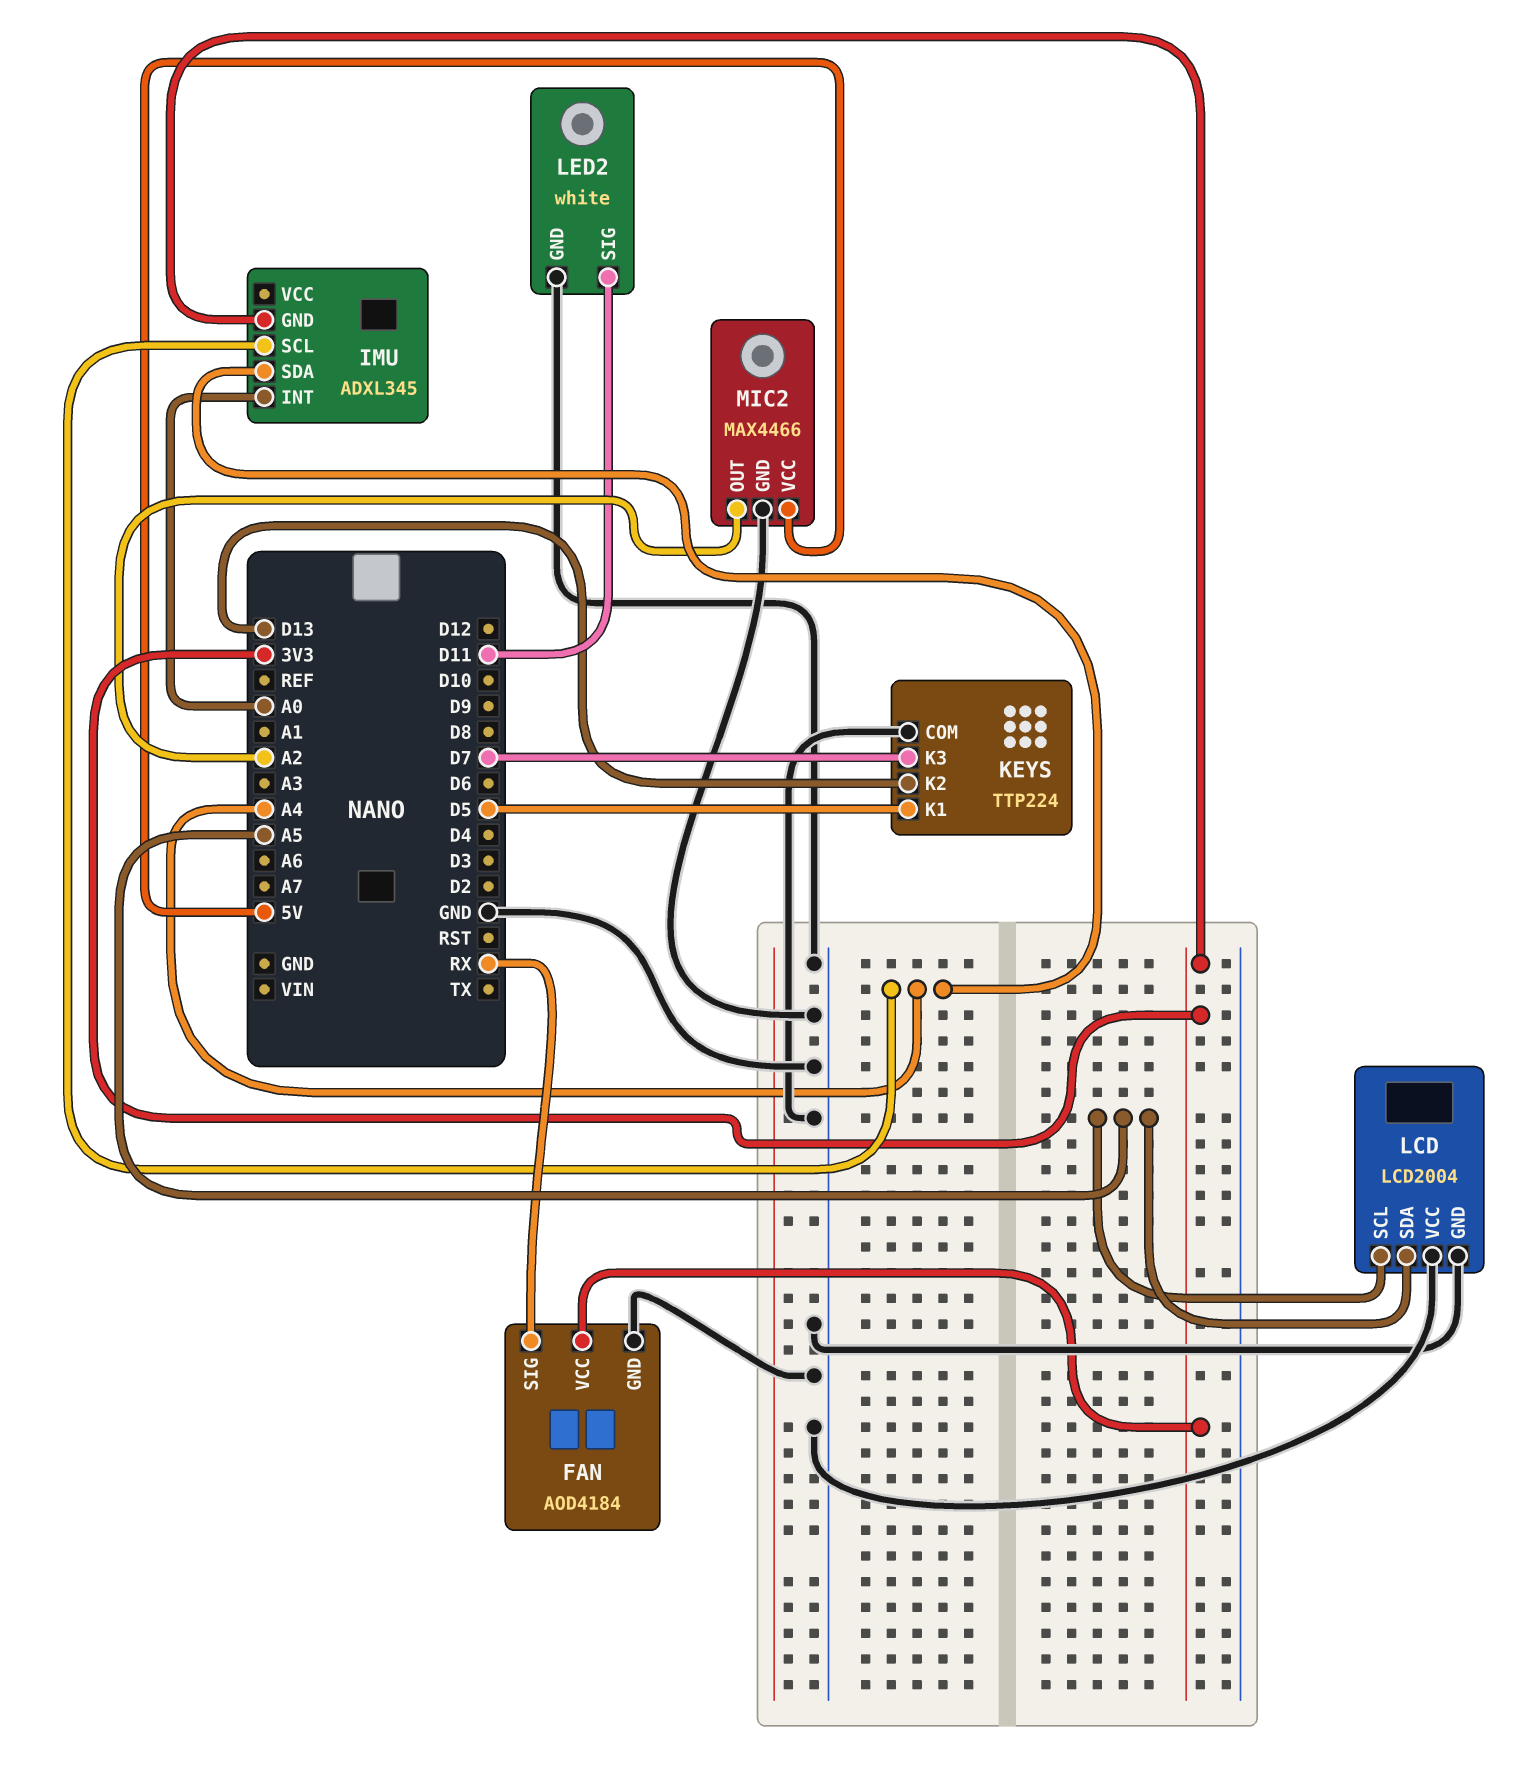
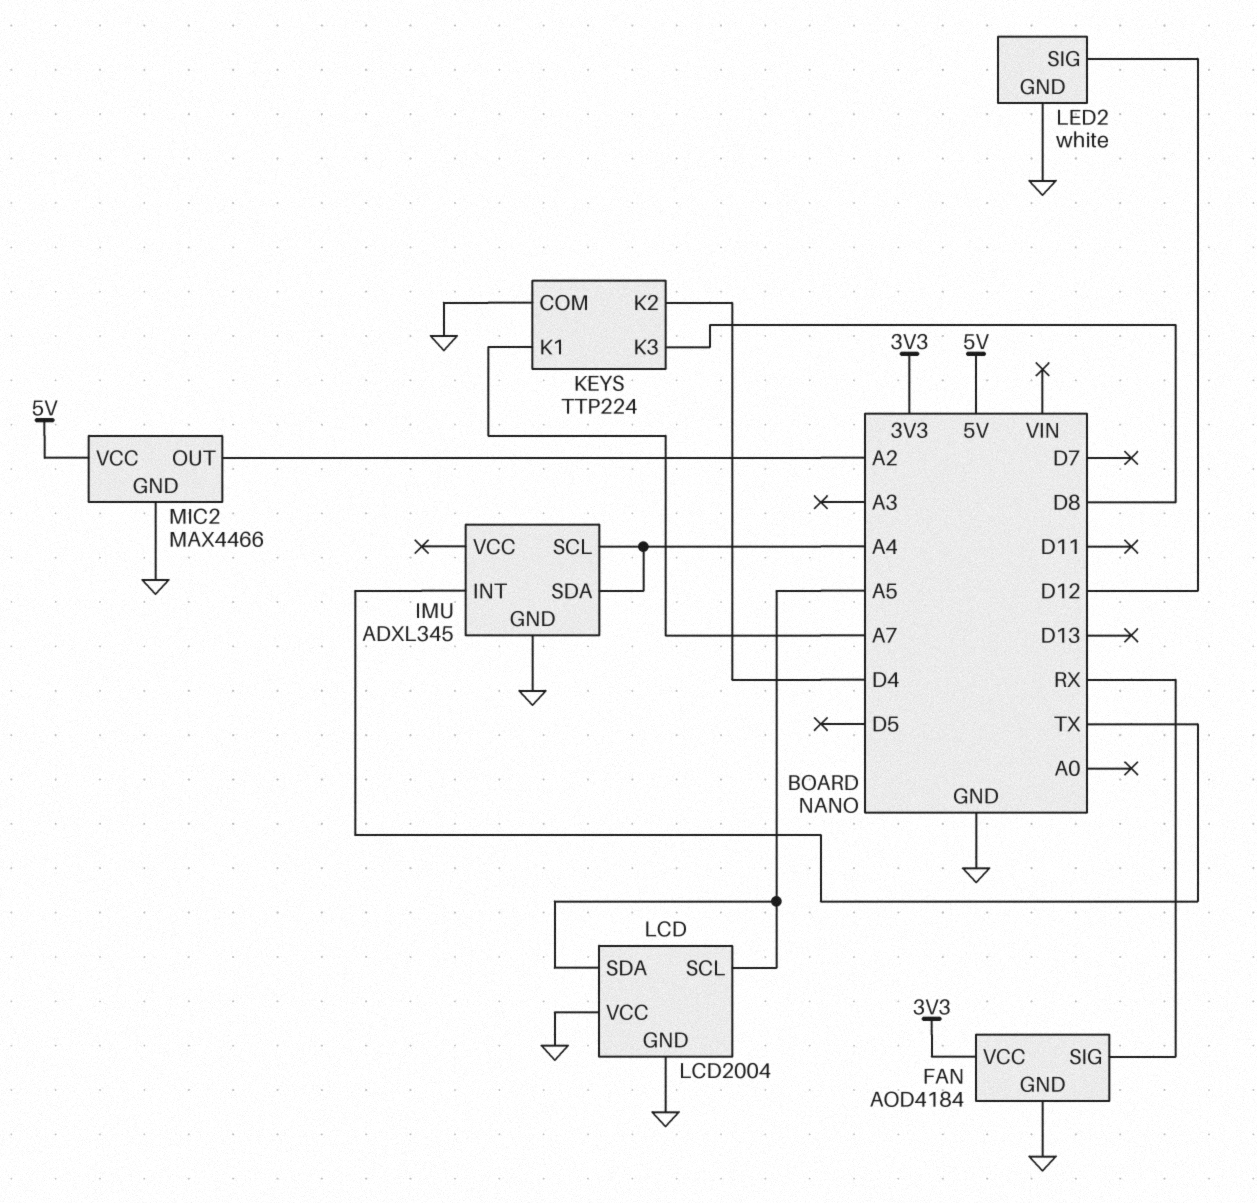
IMU pin GND: 3V3 -> GND
IMU pin INT: A0 -> TX
KEYS pin K1: D5 -> A7
KEYS pin K2: D13 -> D4
KEYS pin K3: D7 -> D8
LED2 pin SIG: D11 -> D12

